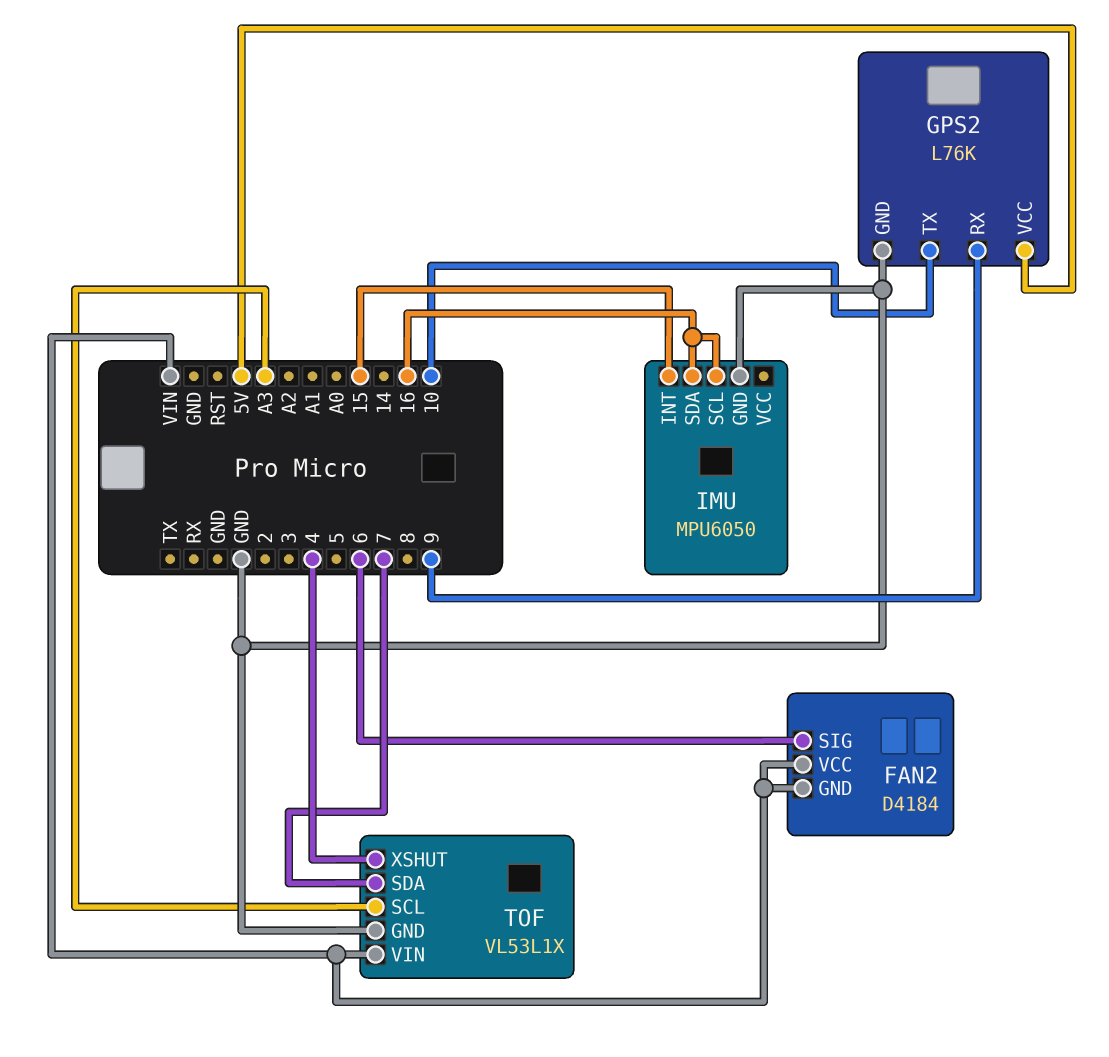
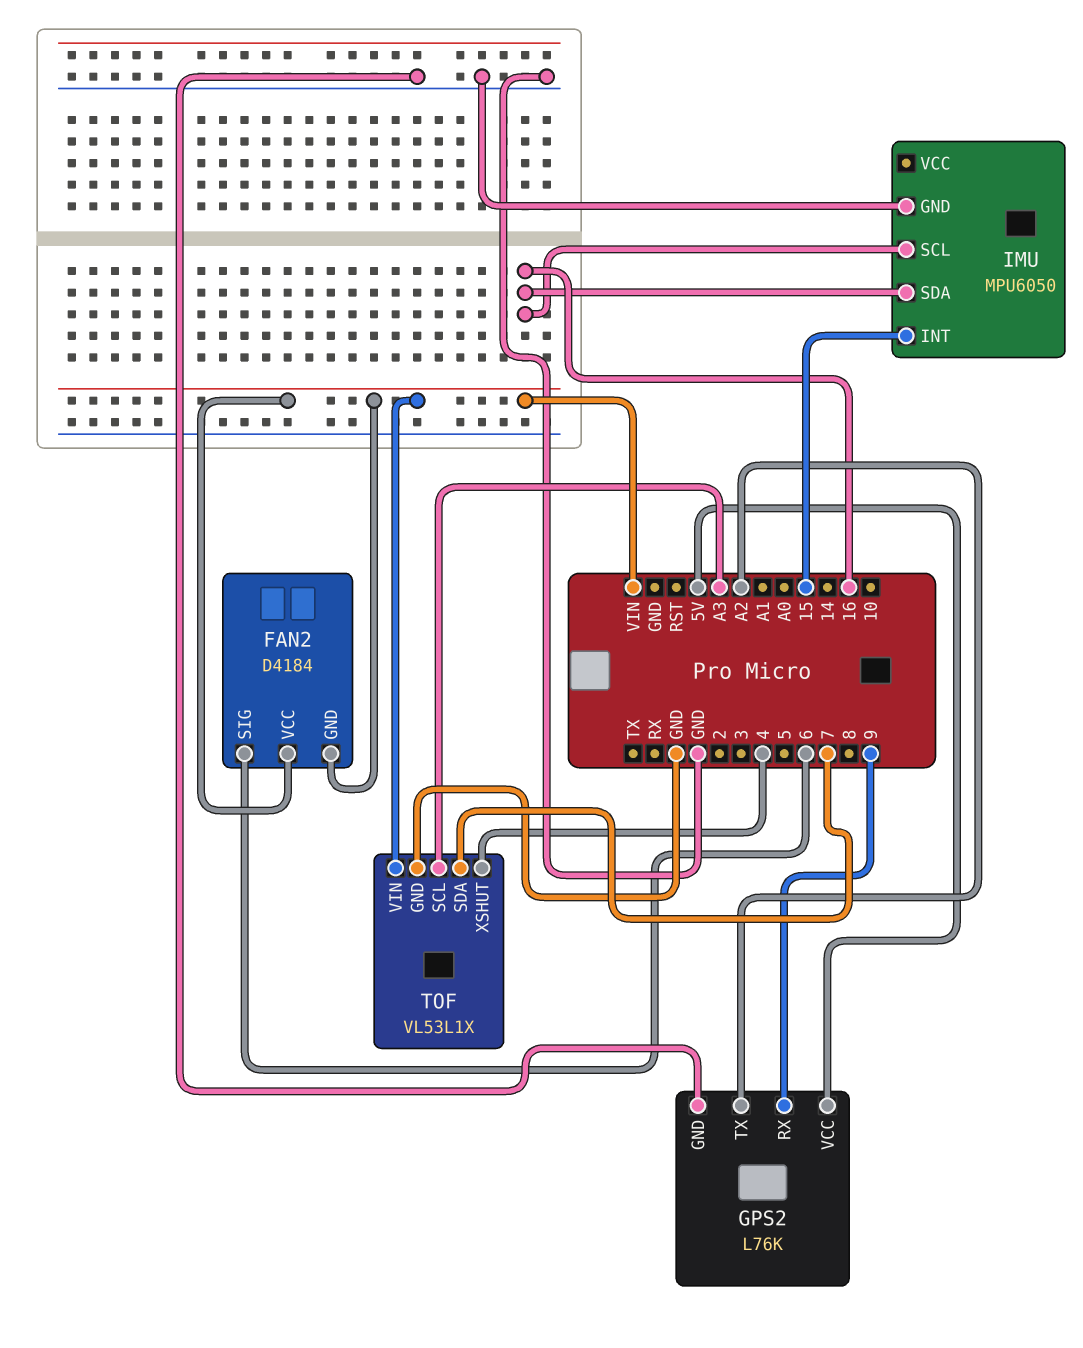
GPS2 pin TX: 10 -> A2

